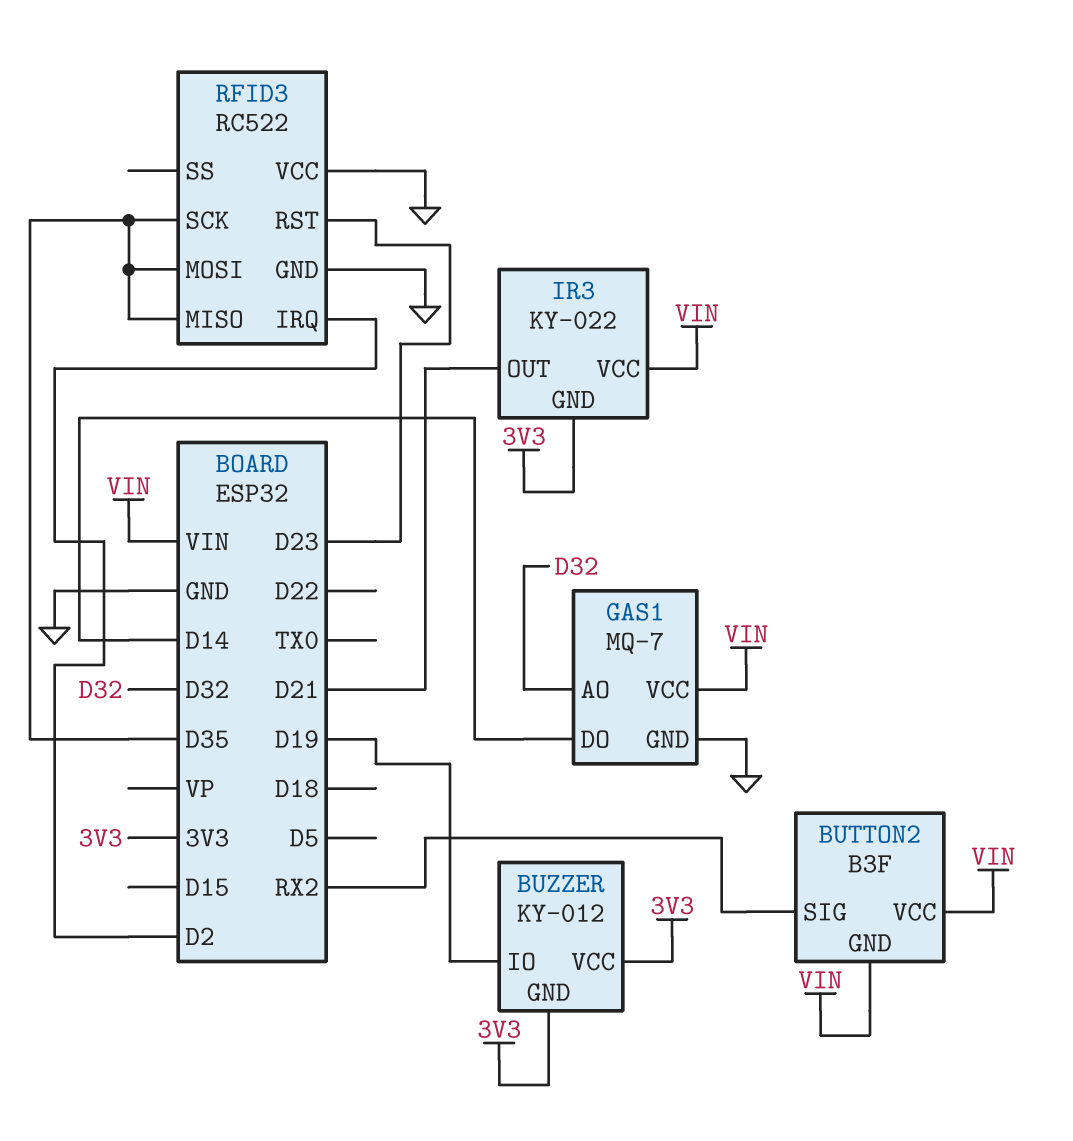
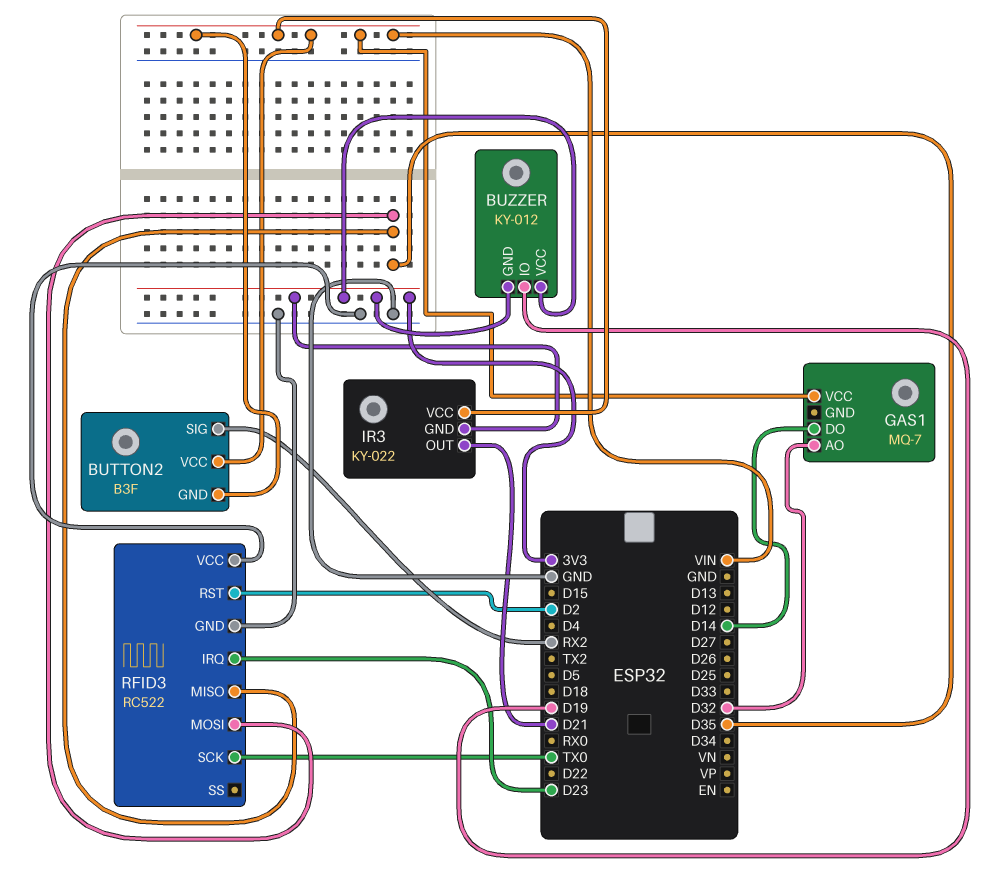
GAS1 pin GND: GND -> none
RFID3 pin IRQ: D2 -> D23
RFID3 pin RST: D23 -> D2
RFID3 pin SCK: D35 -> TX0

